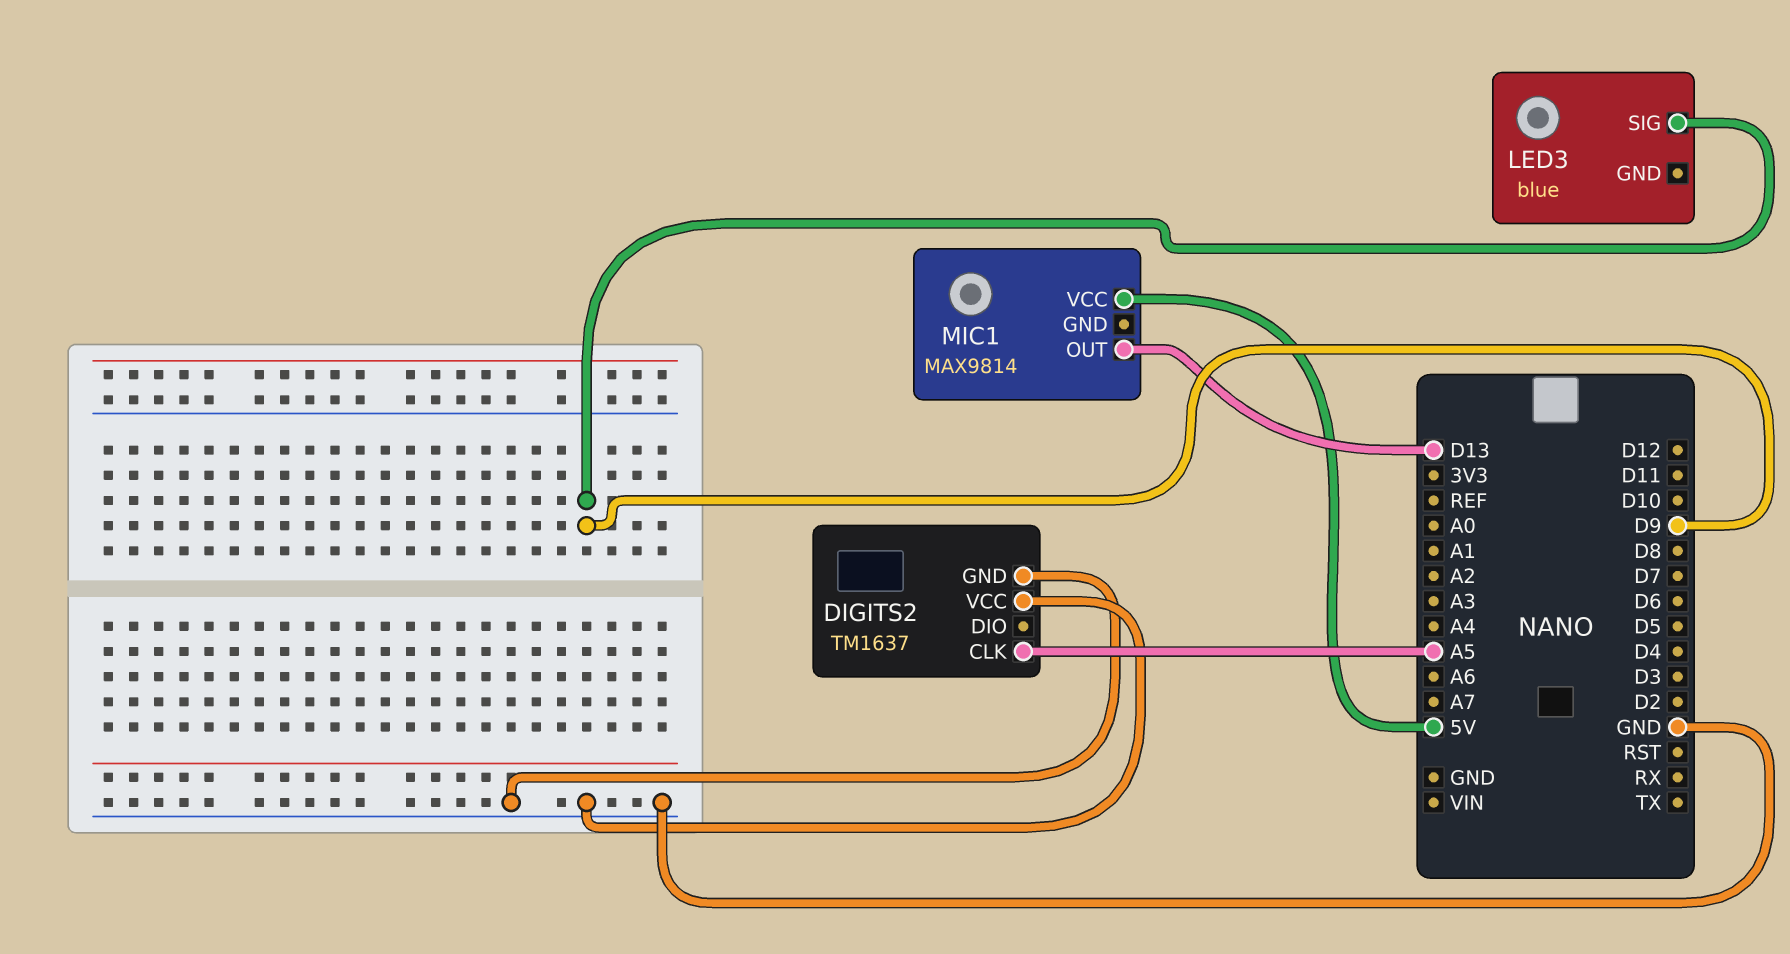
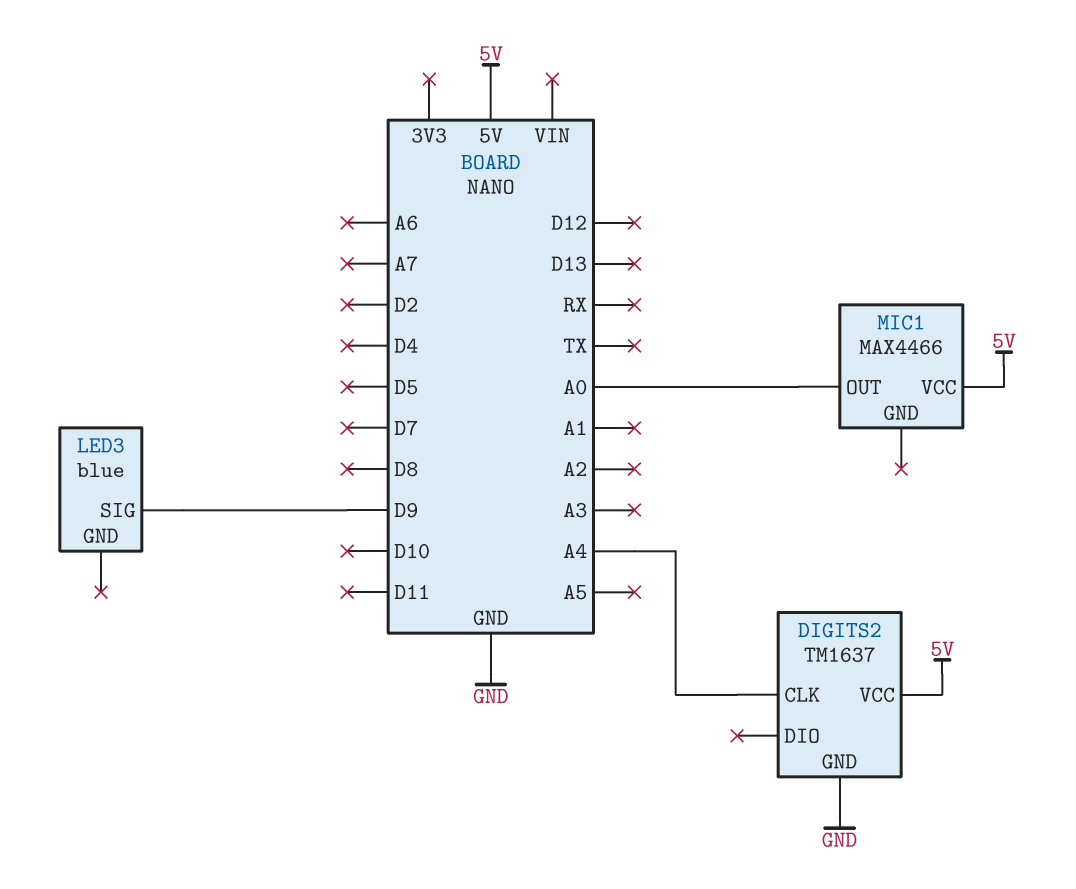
DIGITS2 pin CLK: A5 -> A4
DIGITS2 pin VCC: GND -> 5V
MIC1: MAX9814 -> MAX4466
MIC1 pin OUT: D13 -> A0

